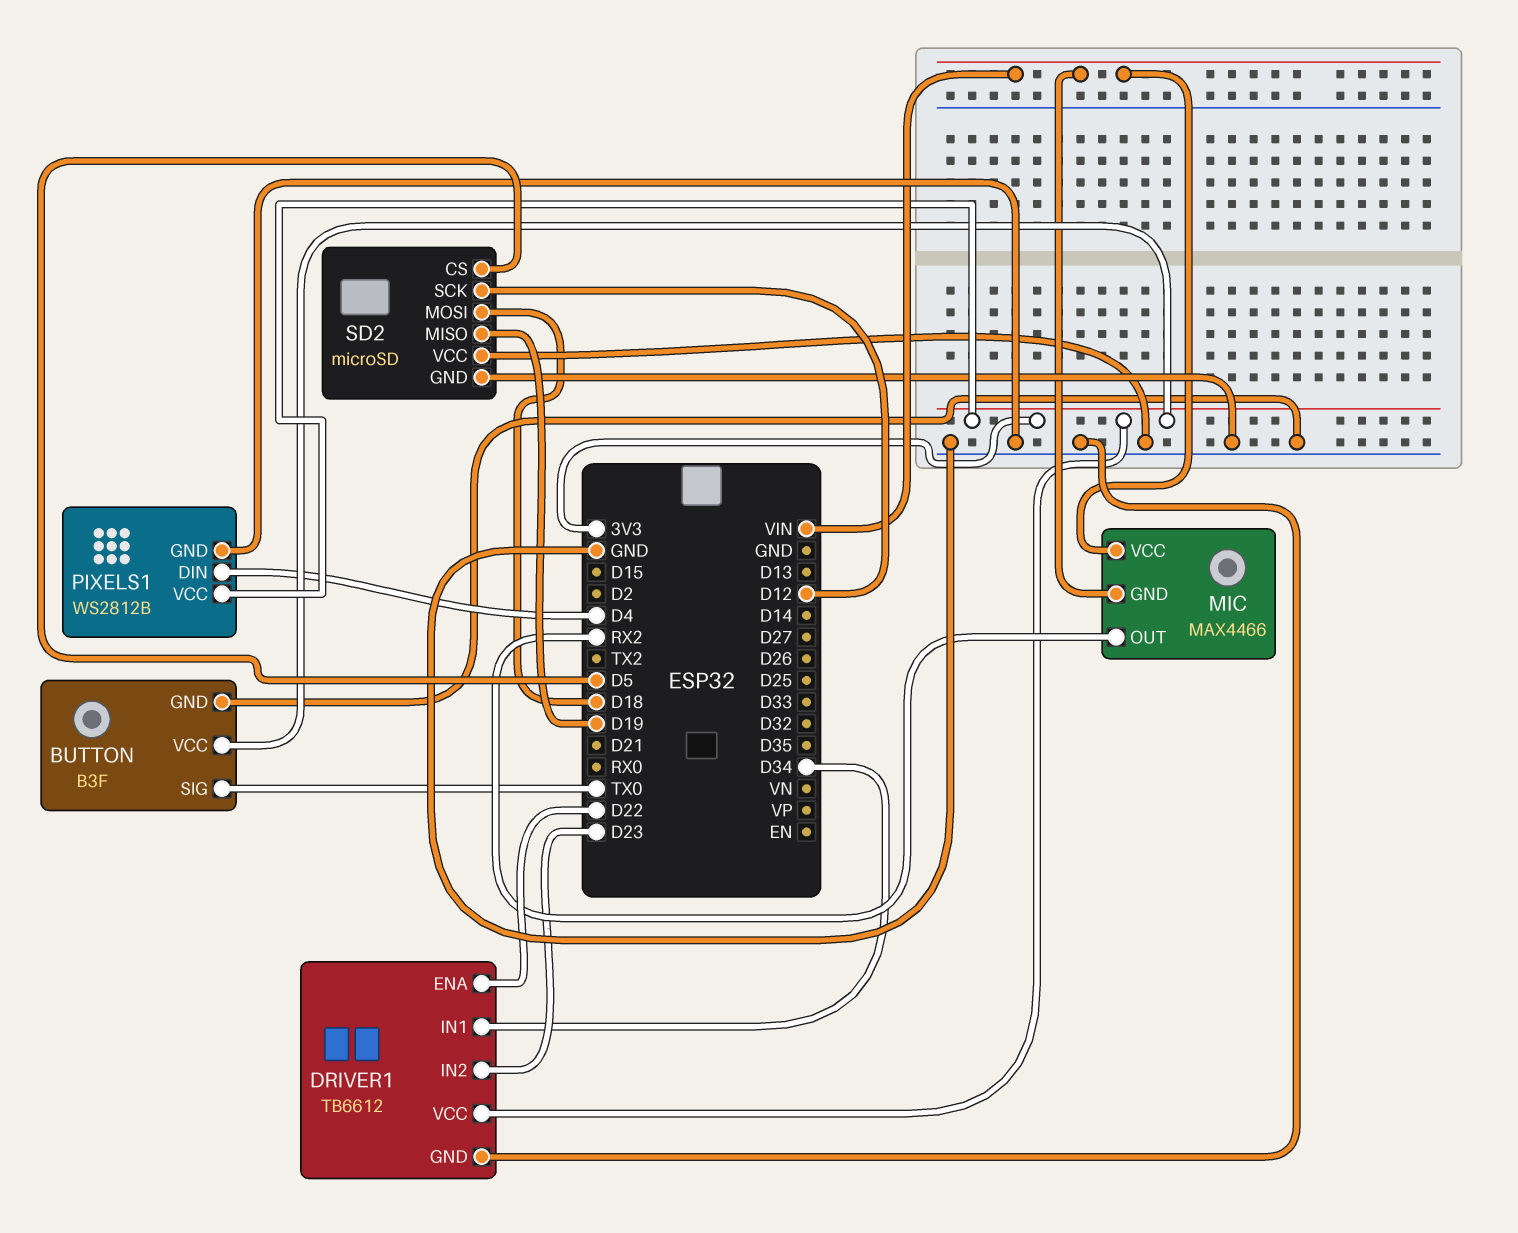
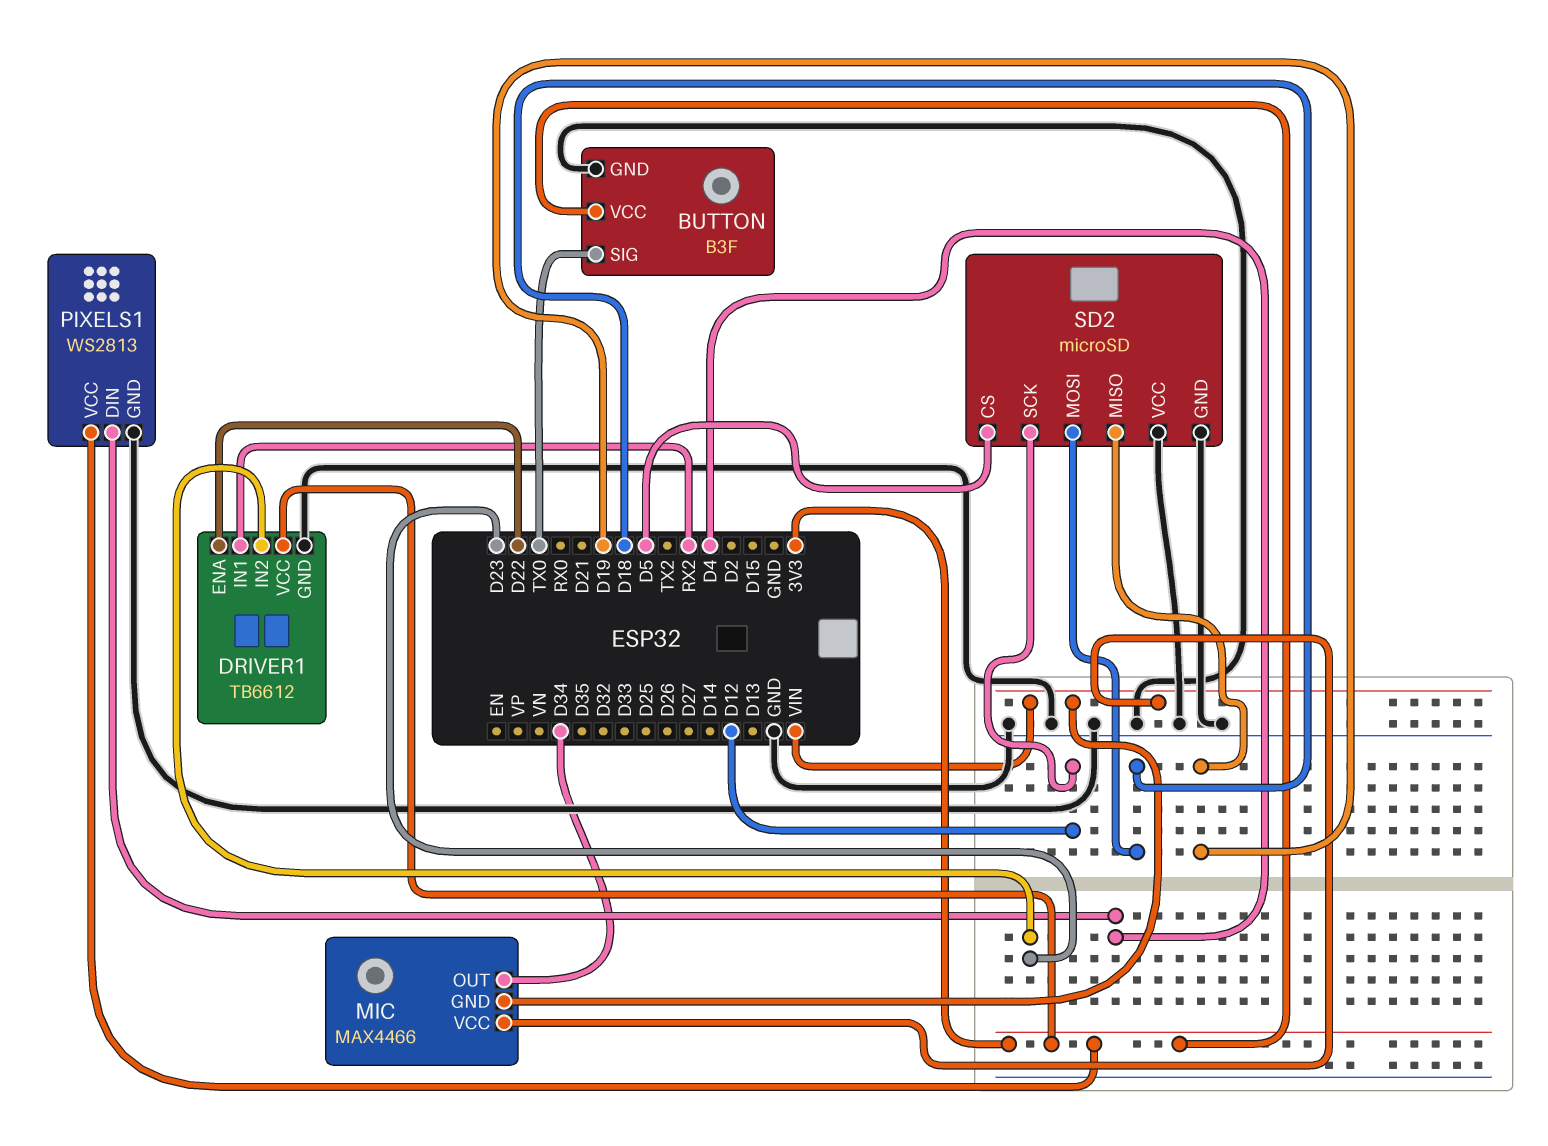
DRIVER1 pin IN1: D34 -> RX2
MIC pin OUT: RX2 -> D34
PIXELS1: WS2812B -> WS2813

